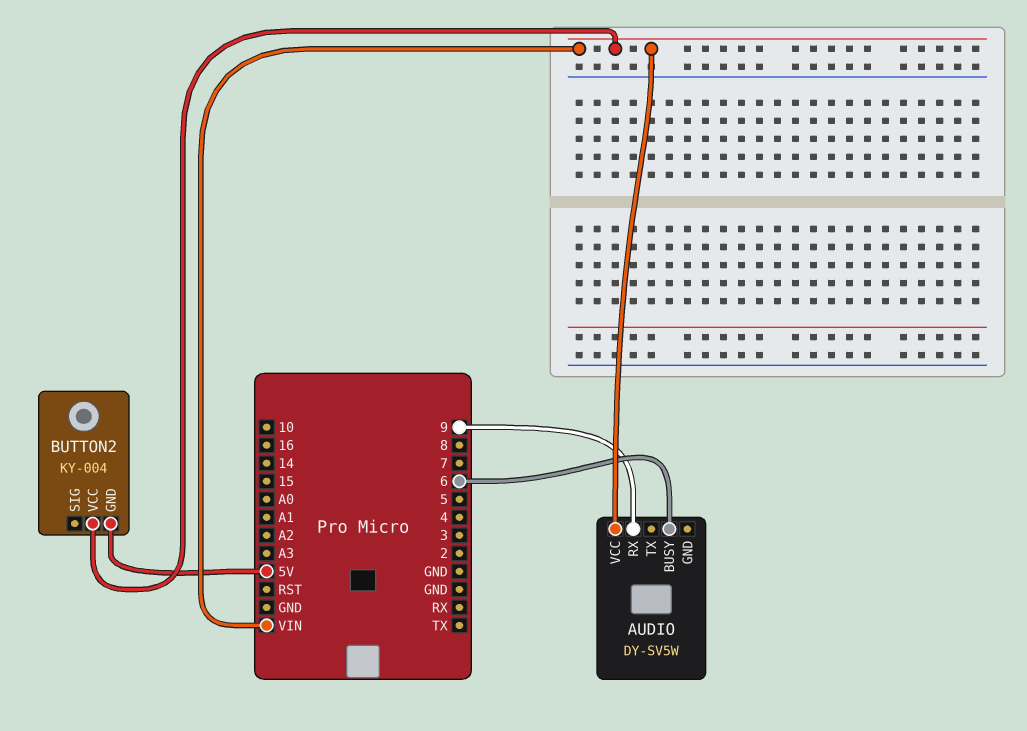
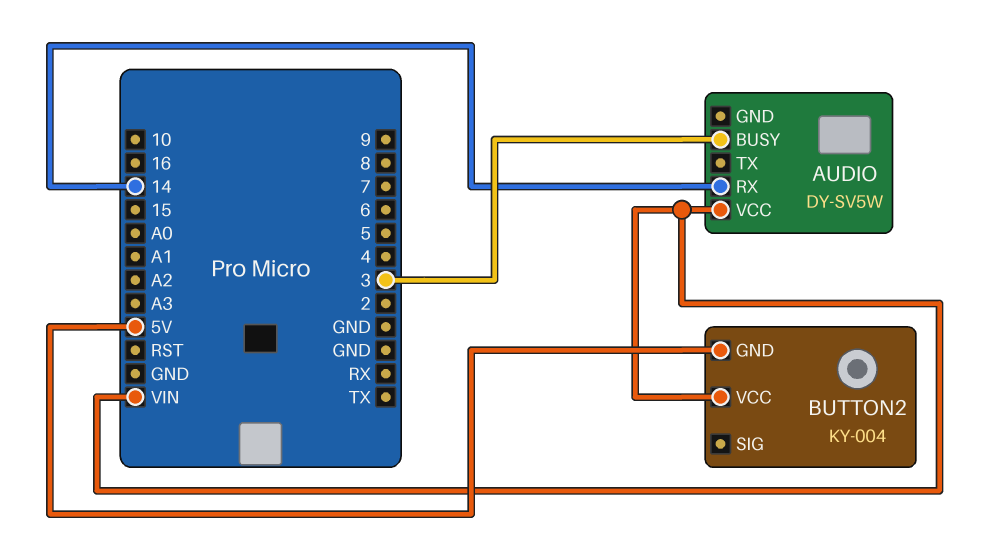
AUDIO pin BUSY: 6 -> 3
AUDIO pin RX: 9 -> 14

